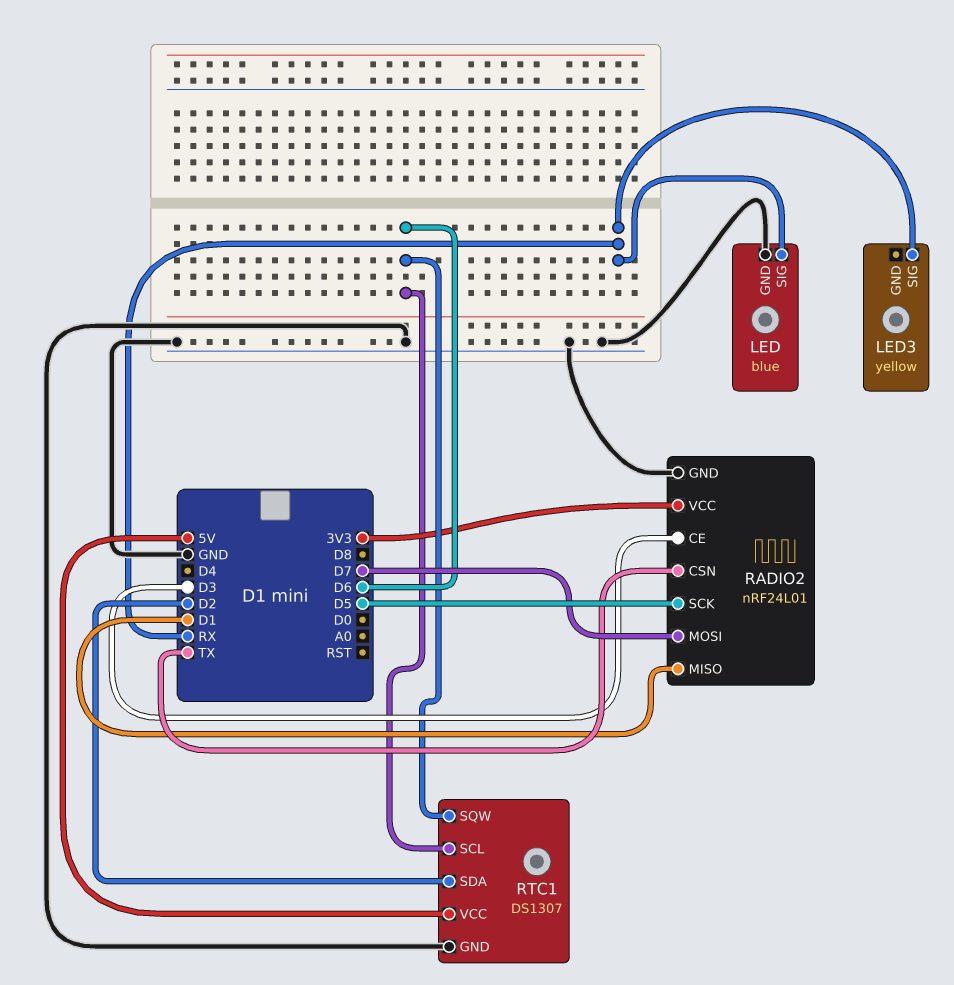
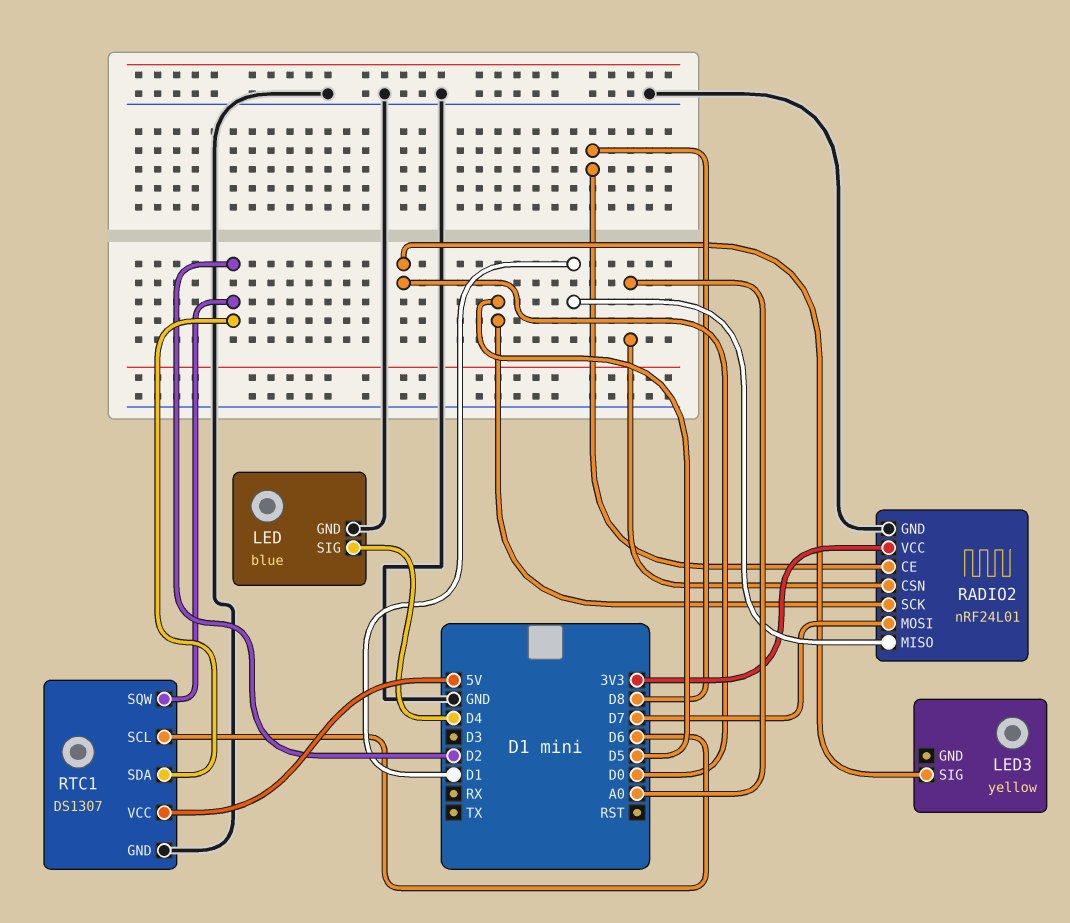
LED pin SIG: RX -> D4
LED3 pin SIG: RX -> D0
RADIO2 pin CE: D3 -> D8
RADIO2 pin CSN: TX -> A0
RTC1 pin SQW: D6 -> D2

